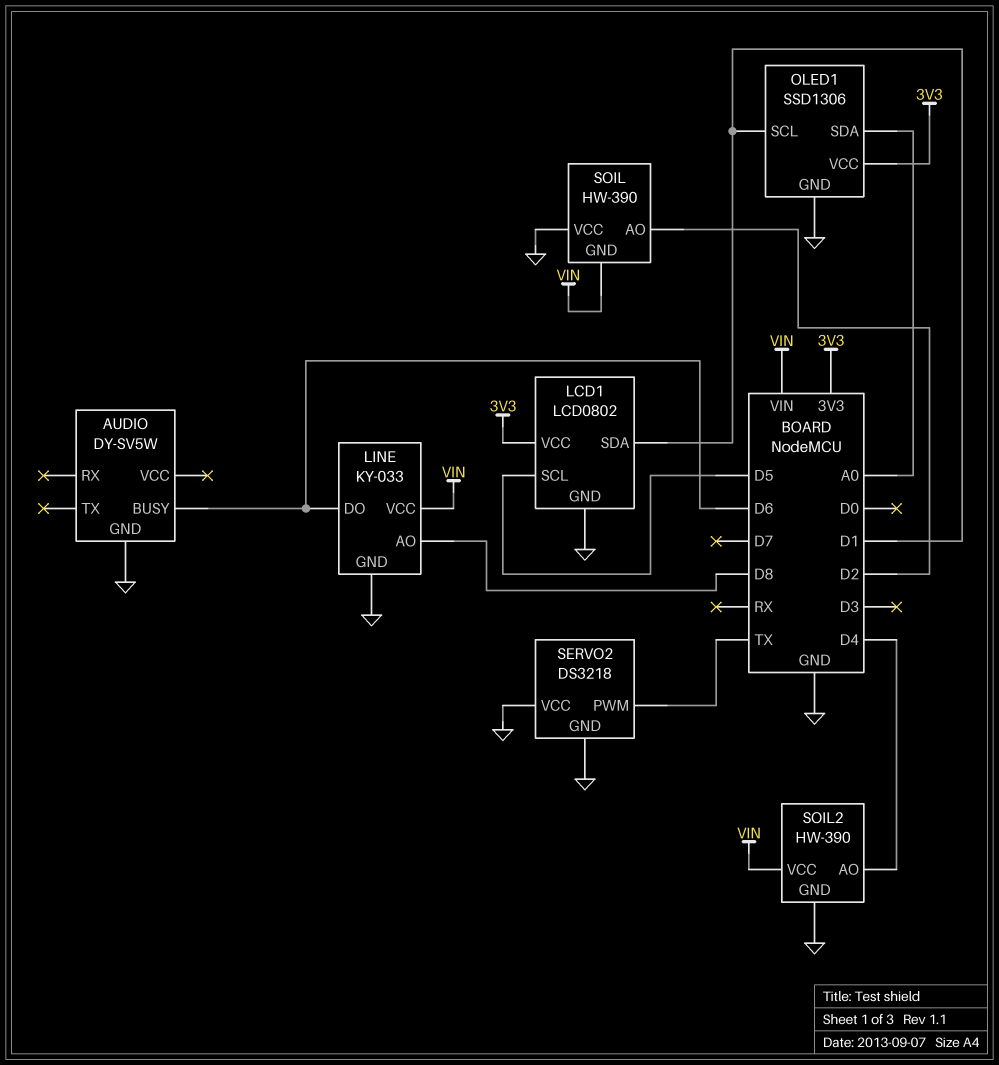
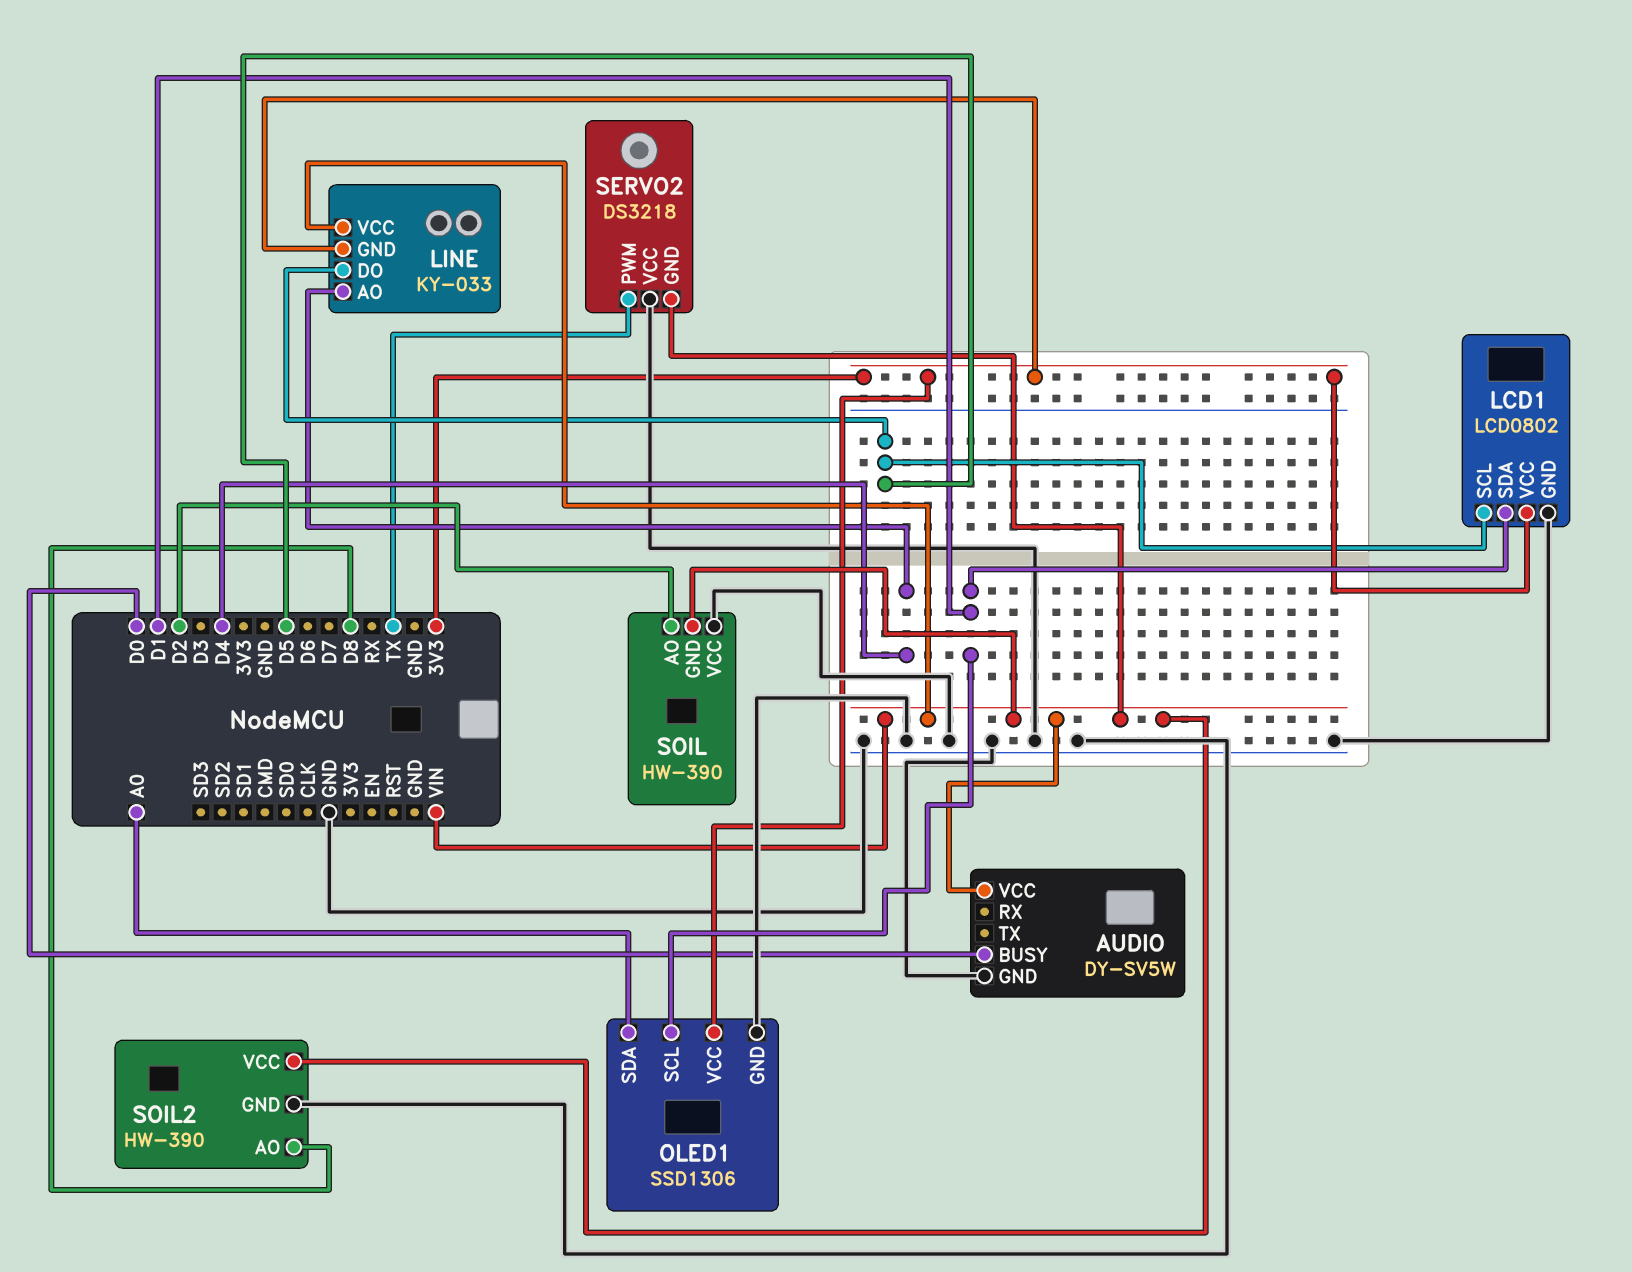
AUDIO pin BUSY: D6 -> D0
AUDIO pin VCC: none -> VIN
LINE pin AO: D8 -> D4
LINE pin DO: D6 -> D5
LINE pin GND: GND -> 3V3
SERVO2 pin GND: GND -> VIN
SOIL2 pin AO: D4 -> D8

